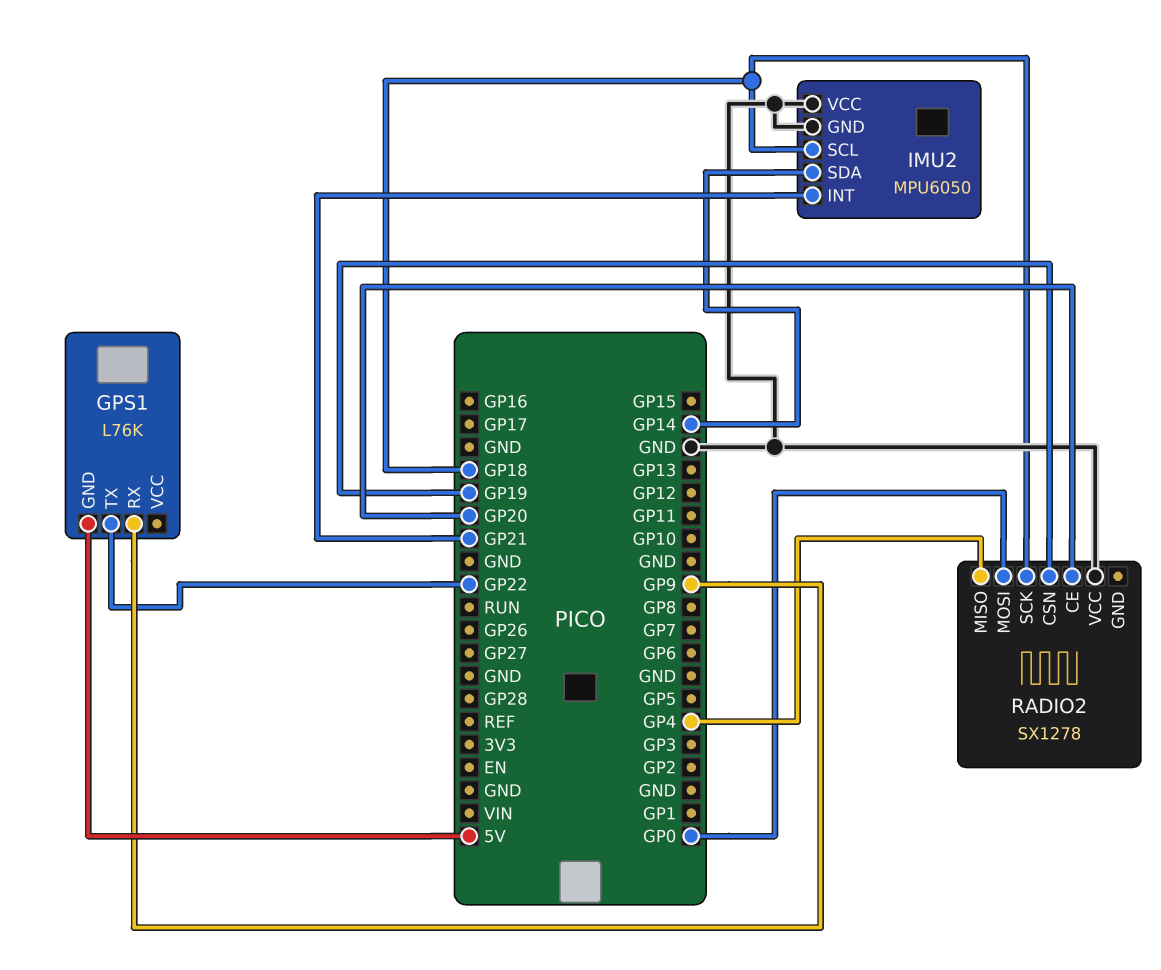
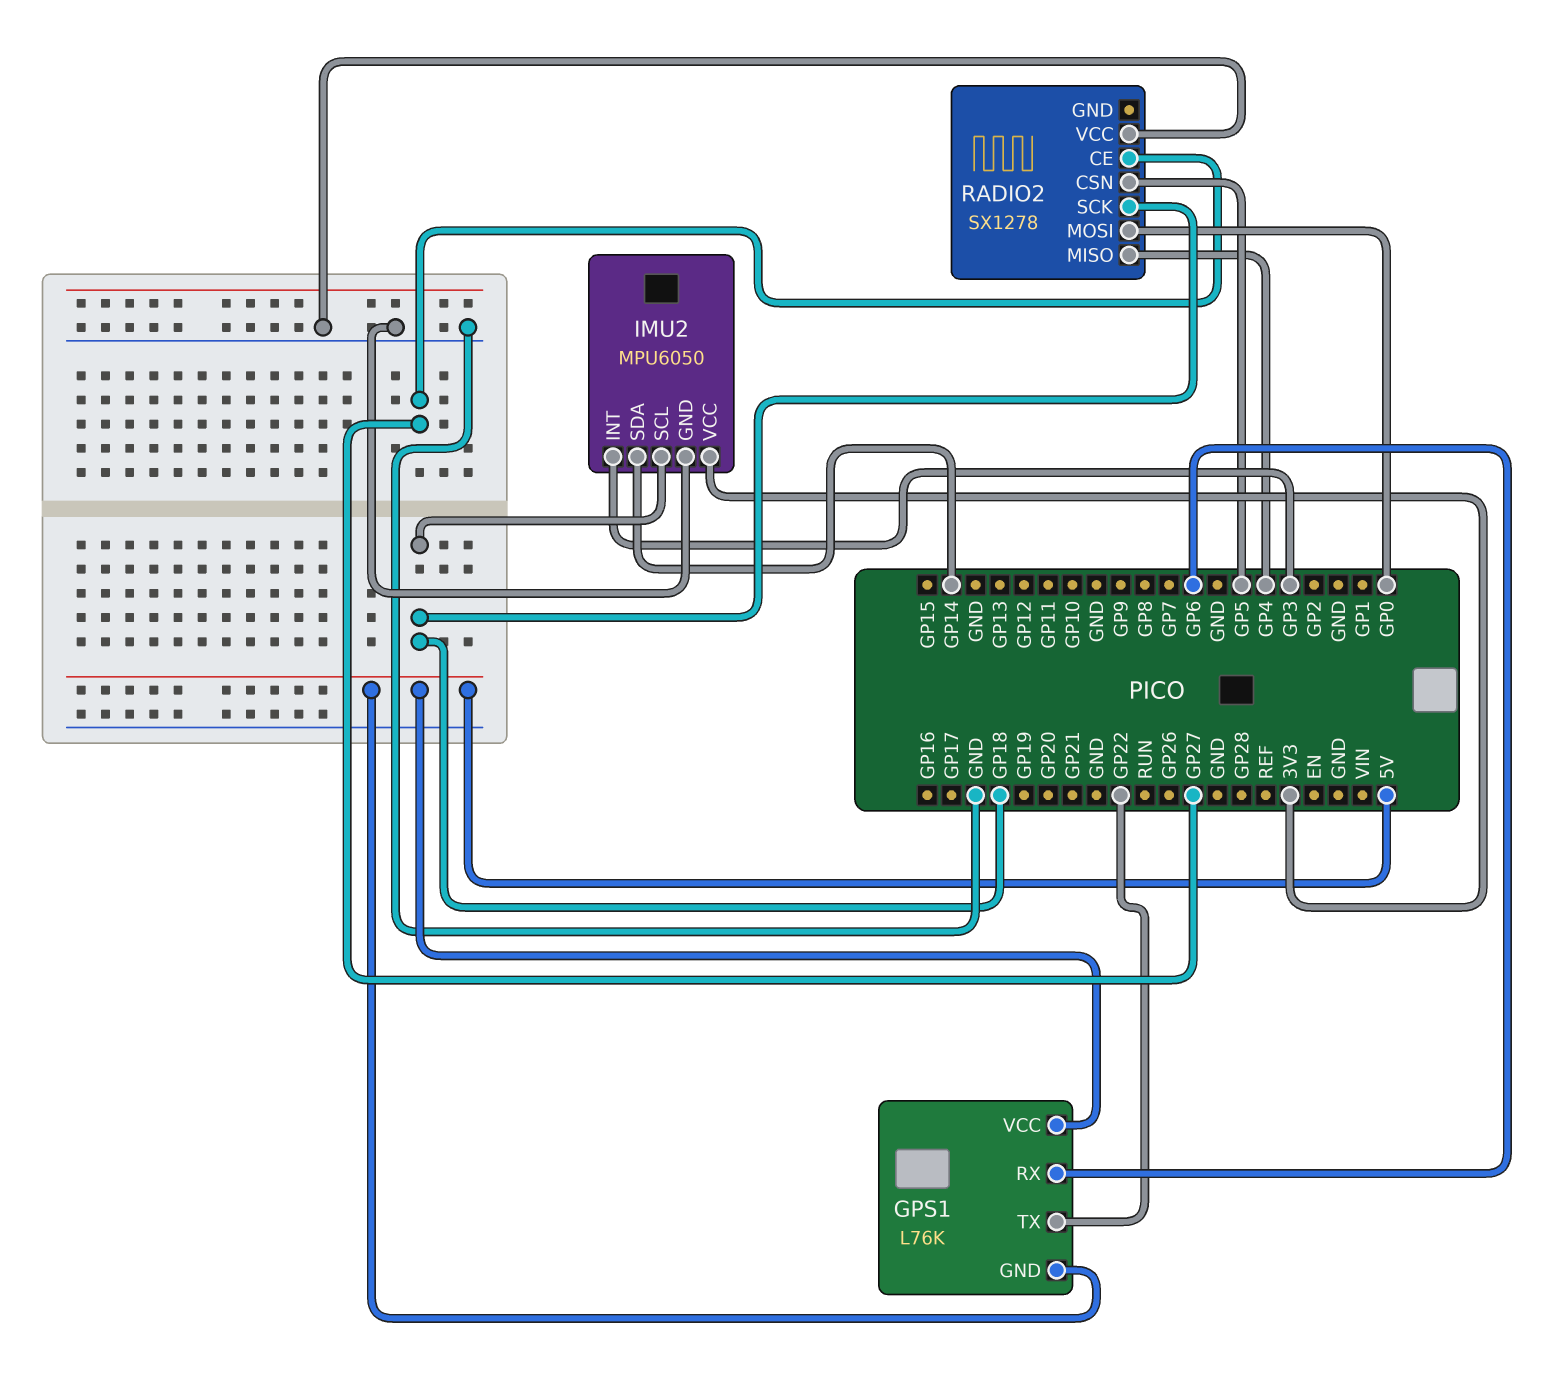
GPS1 pin RX: GP9 -> GP6
GPS1 pin VCC: none -> 5V
IMU2 pin INT: GP21 -> GP3
IMU2 pin VCC: GND -> 3V3
RADIO2 pin CE: GP20 -> GP27
RADIO2 pin CSN: GP19 -> GP5

